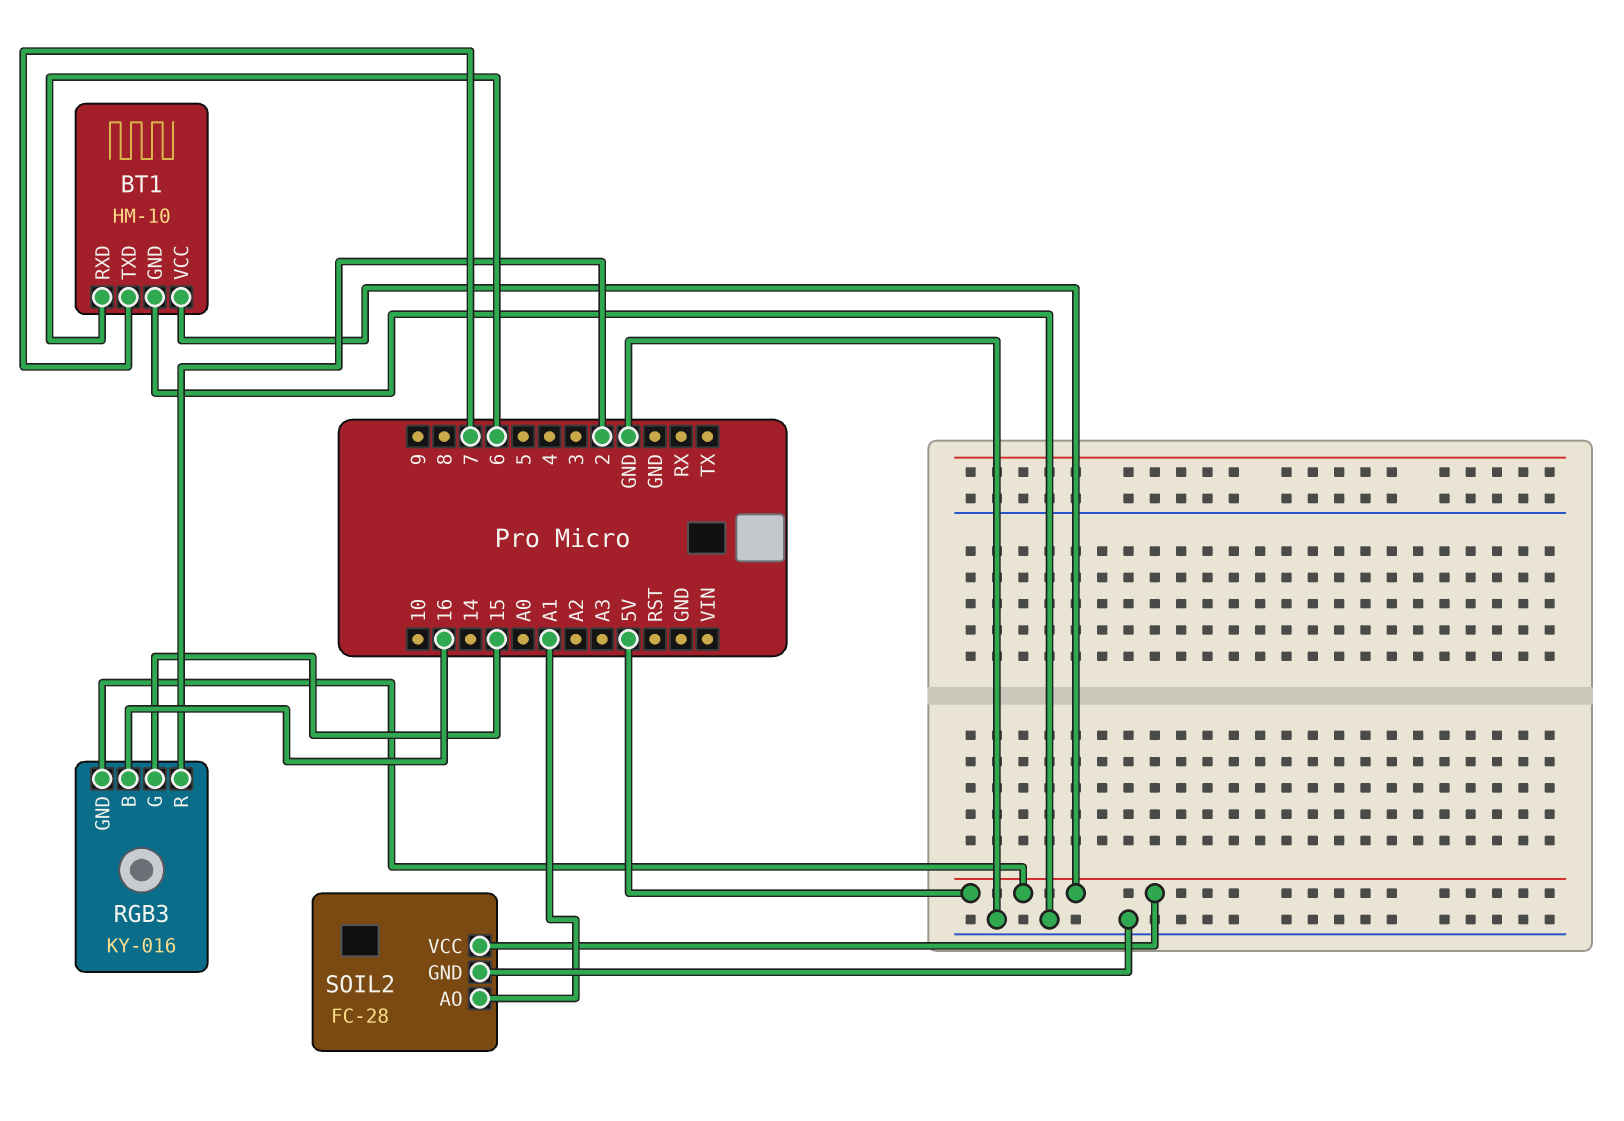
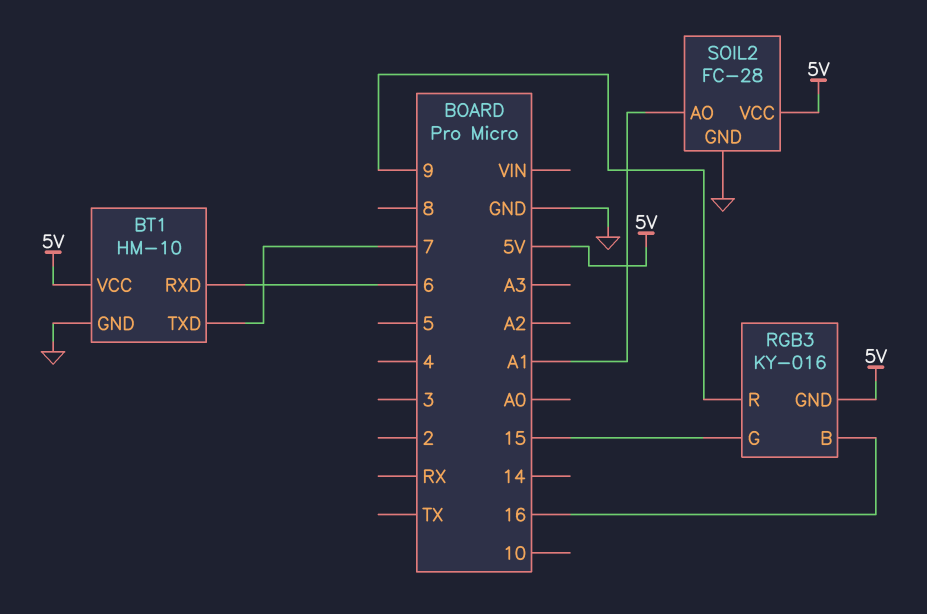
RGB3 pin R: 2 -> 9

